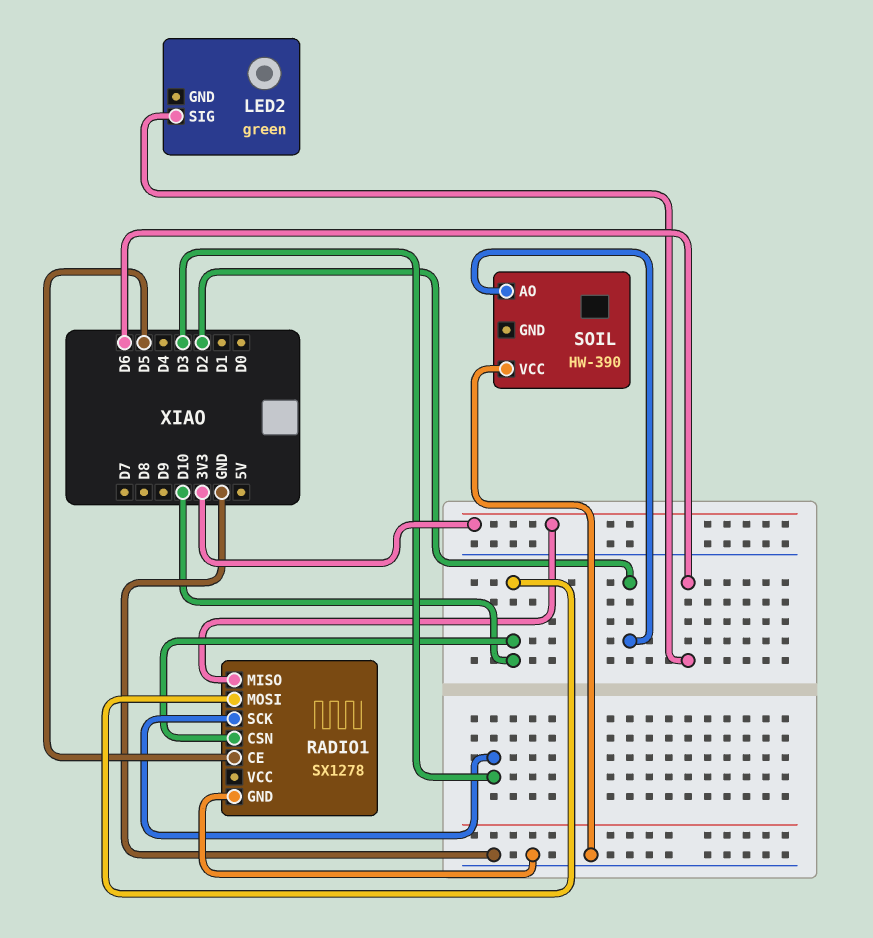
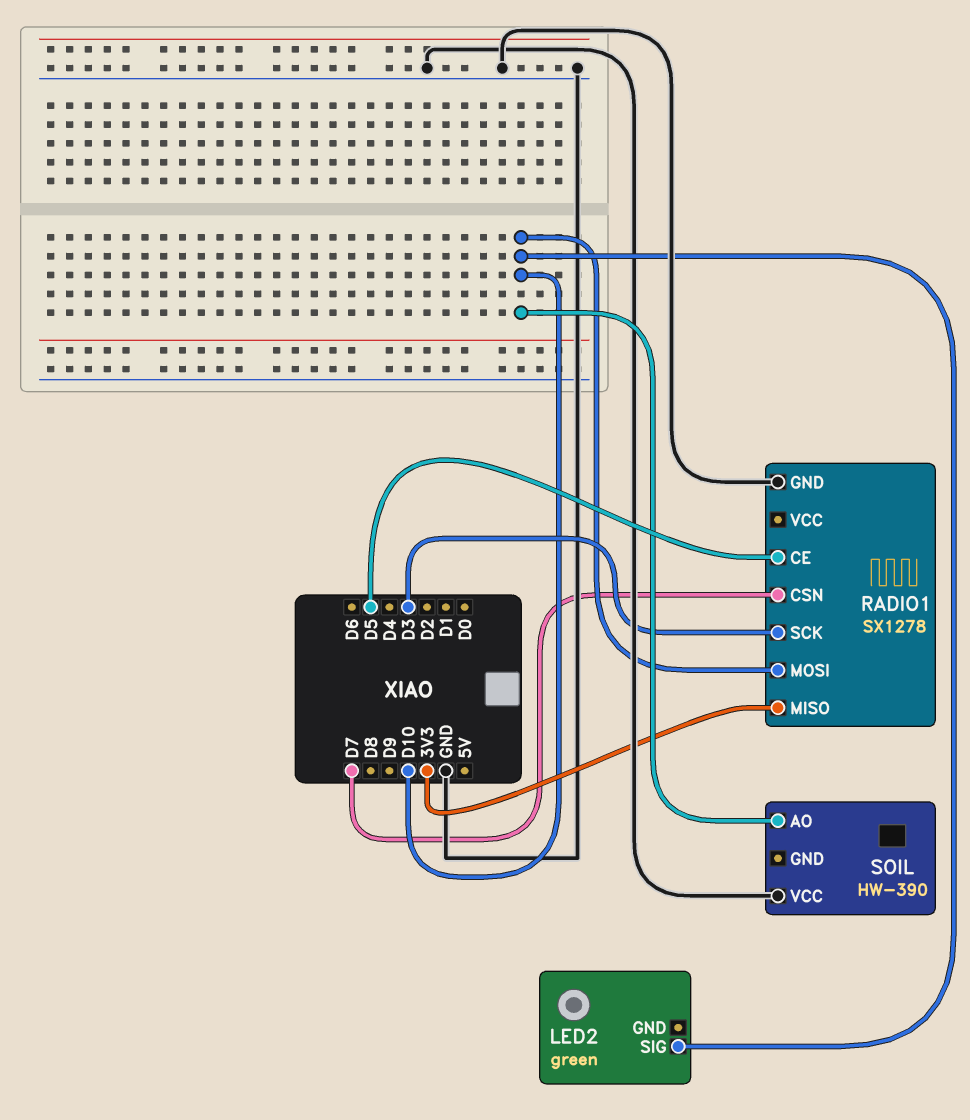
LED2 pin SIG: D6 -> D10
RADIO1 pin CSN: D10 -> D7
SOIL pin AO: D2 -> D10

